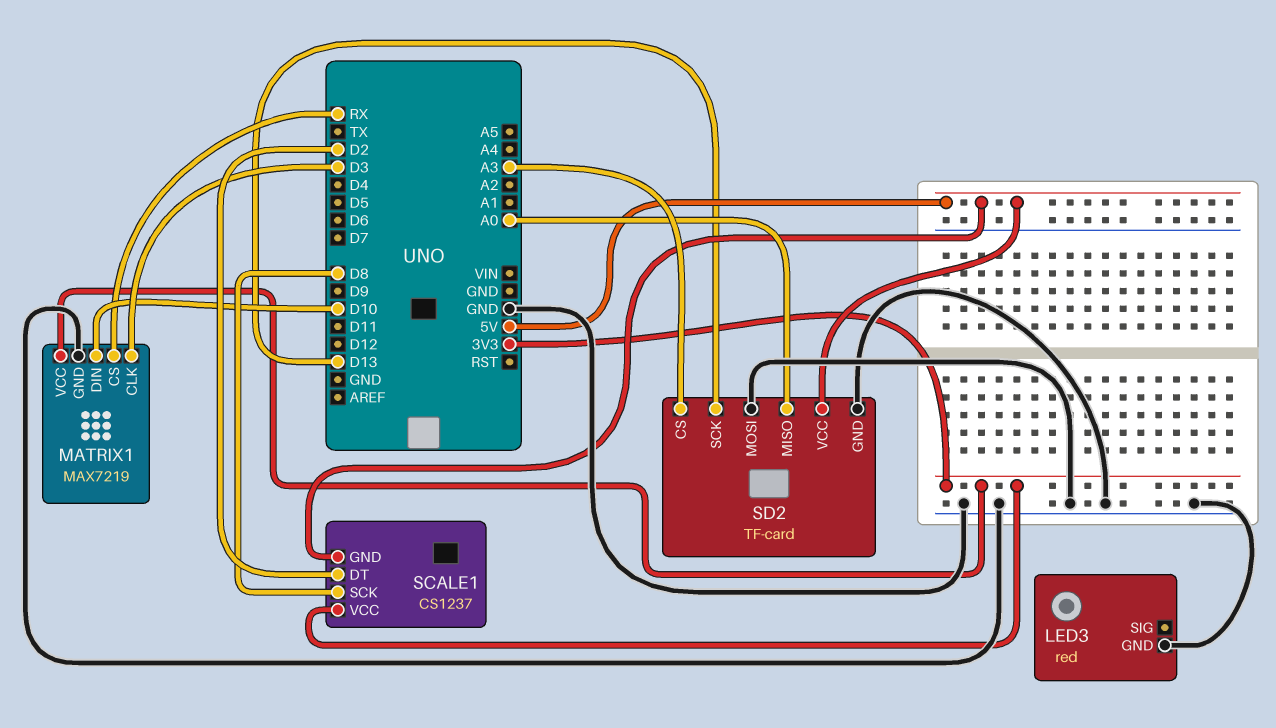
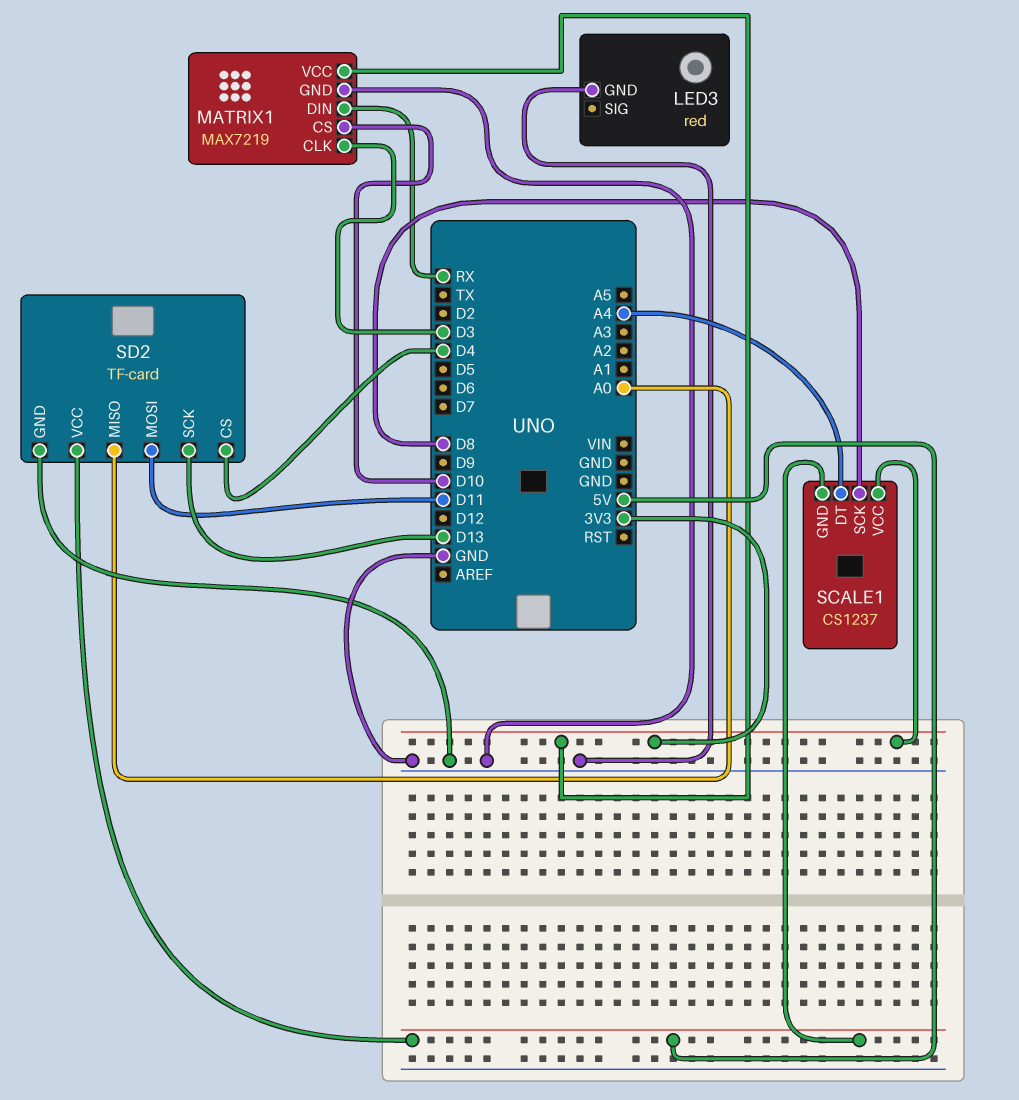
MATRIX1 pin CS: RX -> D10
MATRIX1 pin DIN: D10 -> RX
SCALE1 pin DT: D2 -> A4
SD2 pin CS: A3 -> D4
SD2 pin MOSI: GND -> D11

